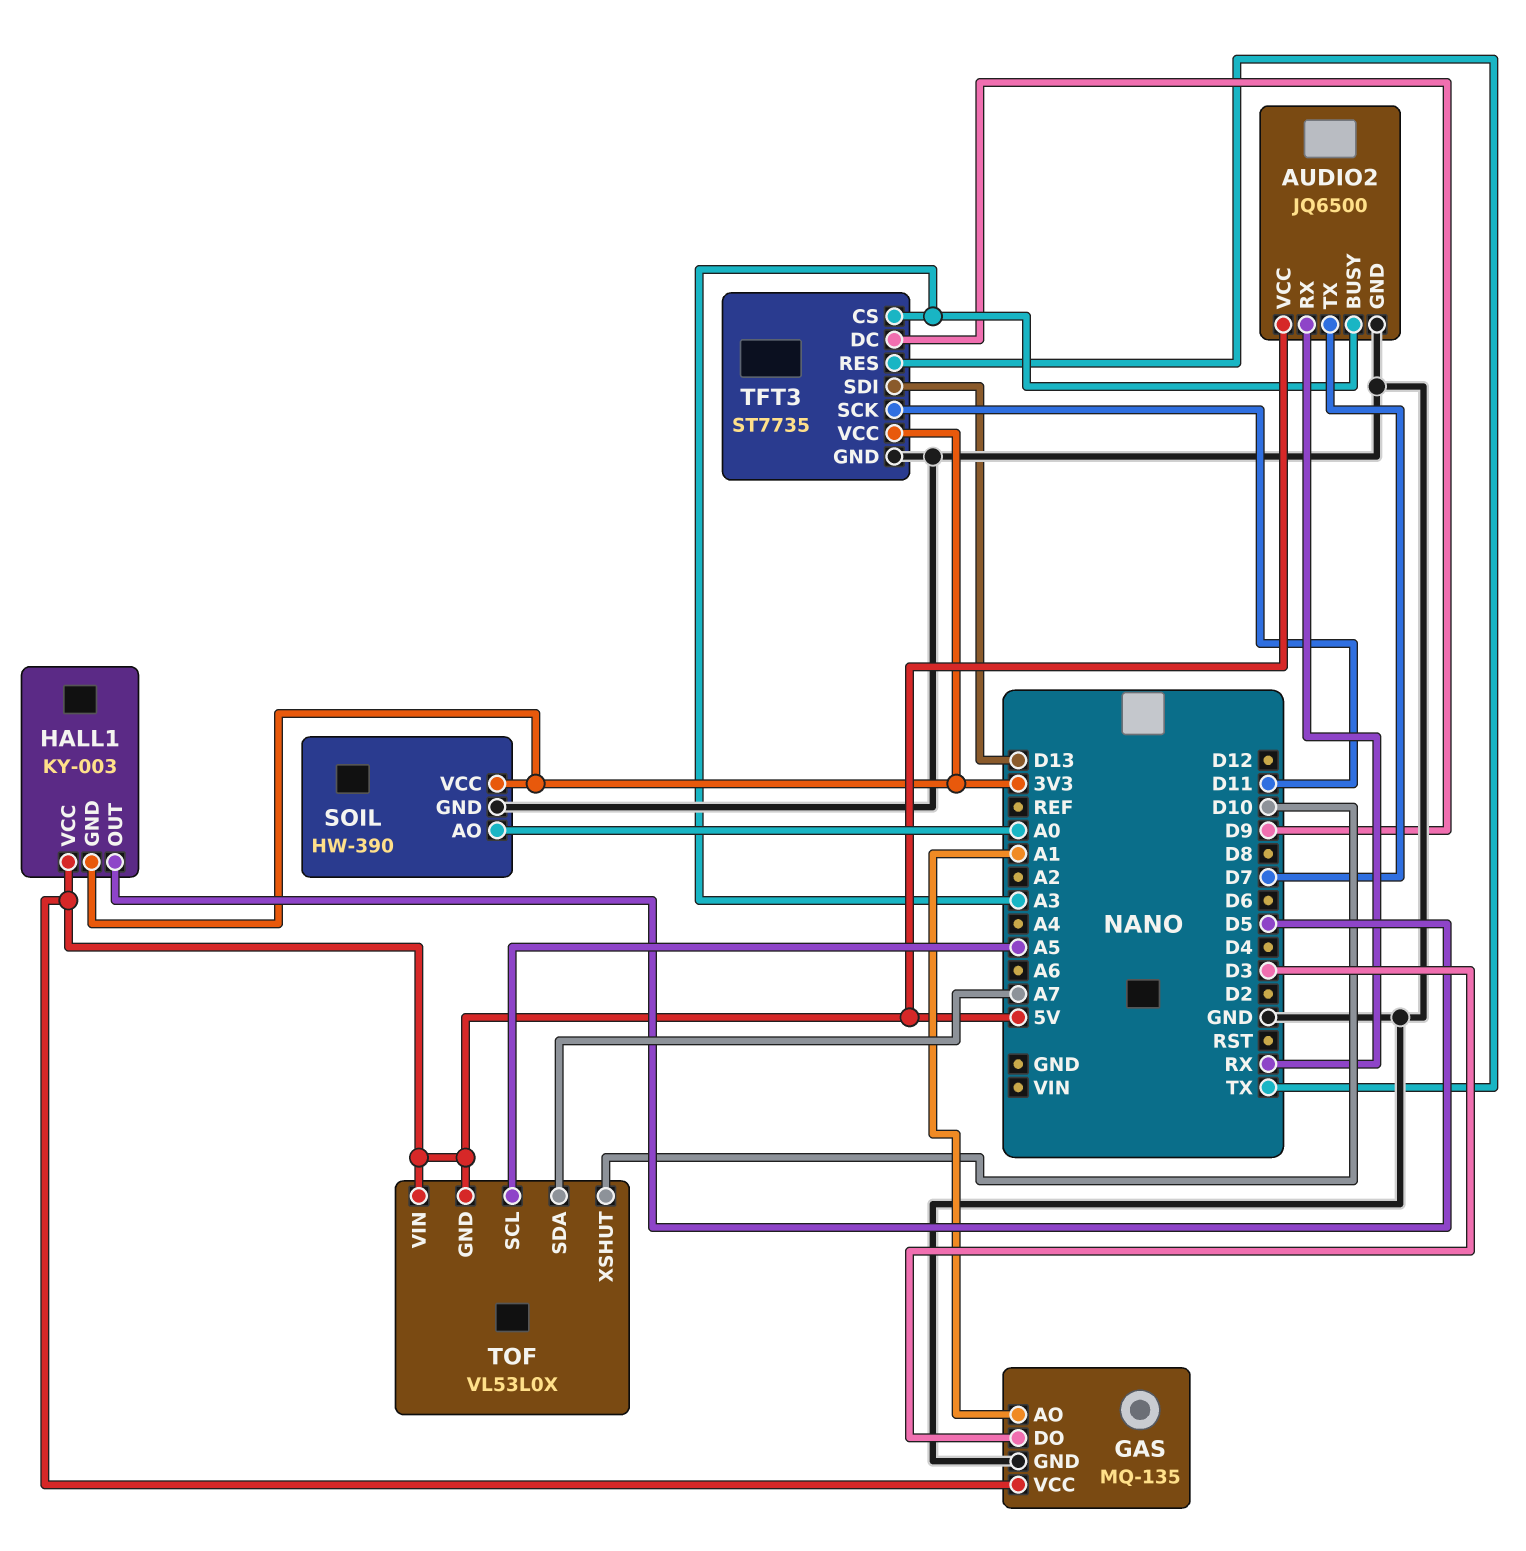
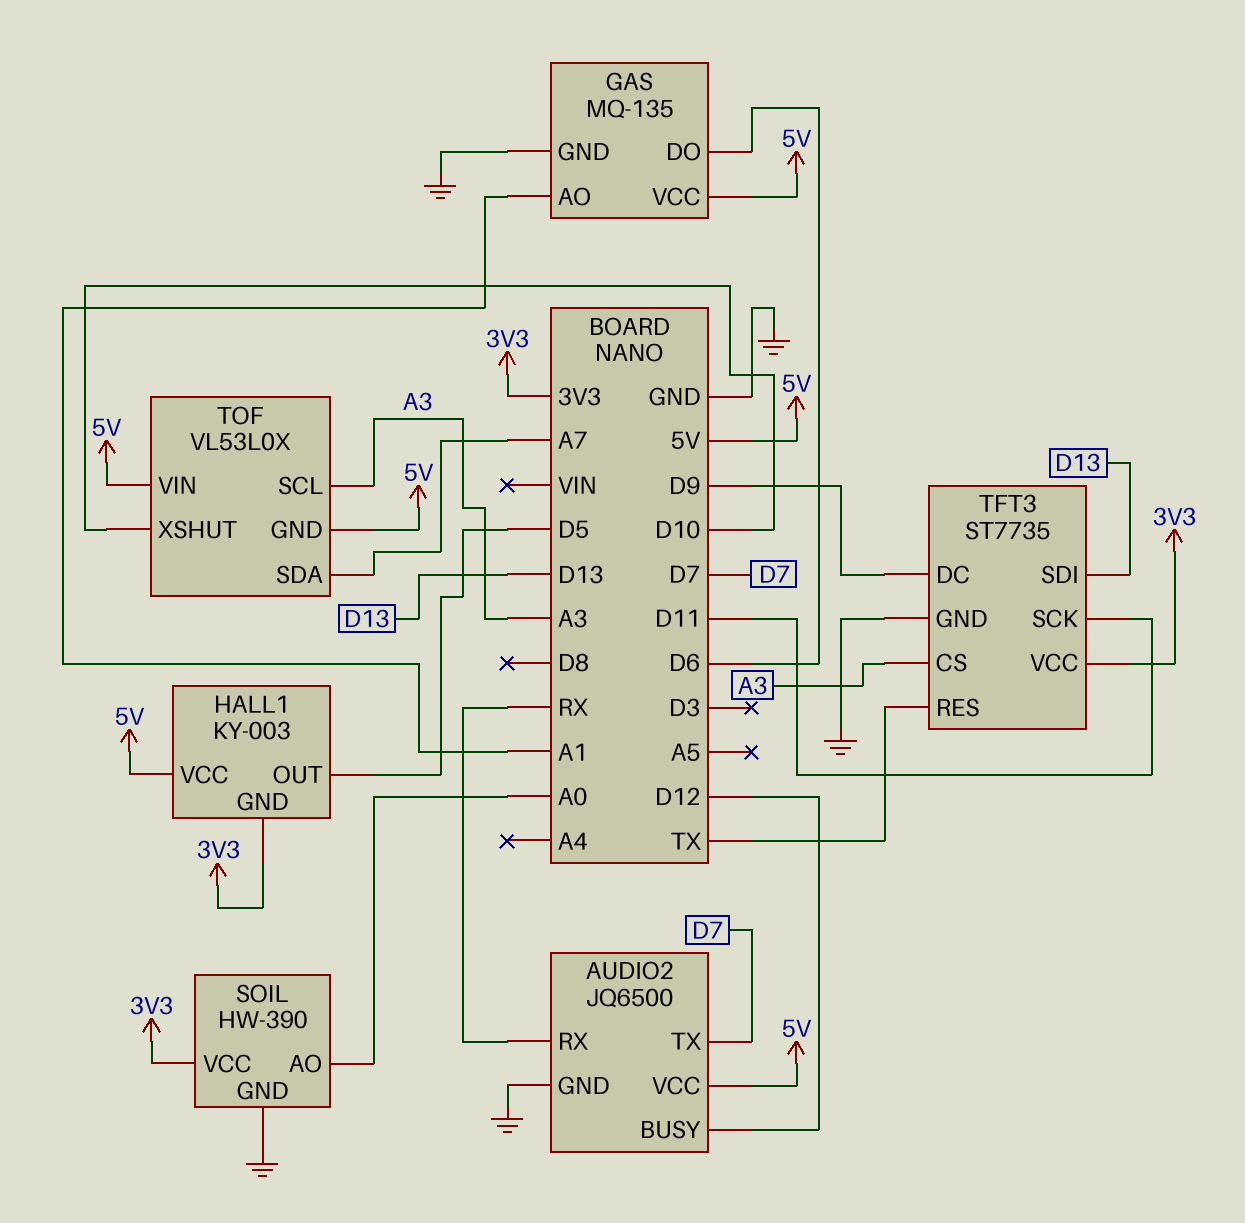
AUDIO2 pin BUSY: A3 -> D12
GAS pin DO: D3 -> D6
TOF pin SCL: A5 -> A3

